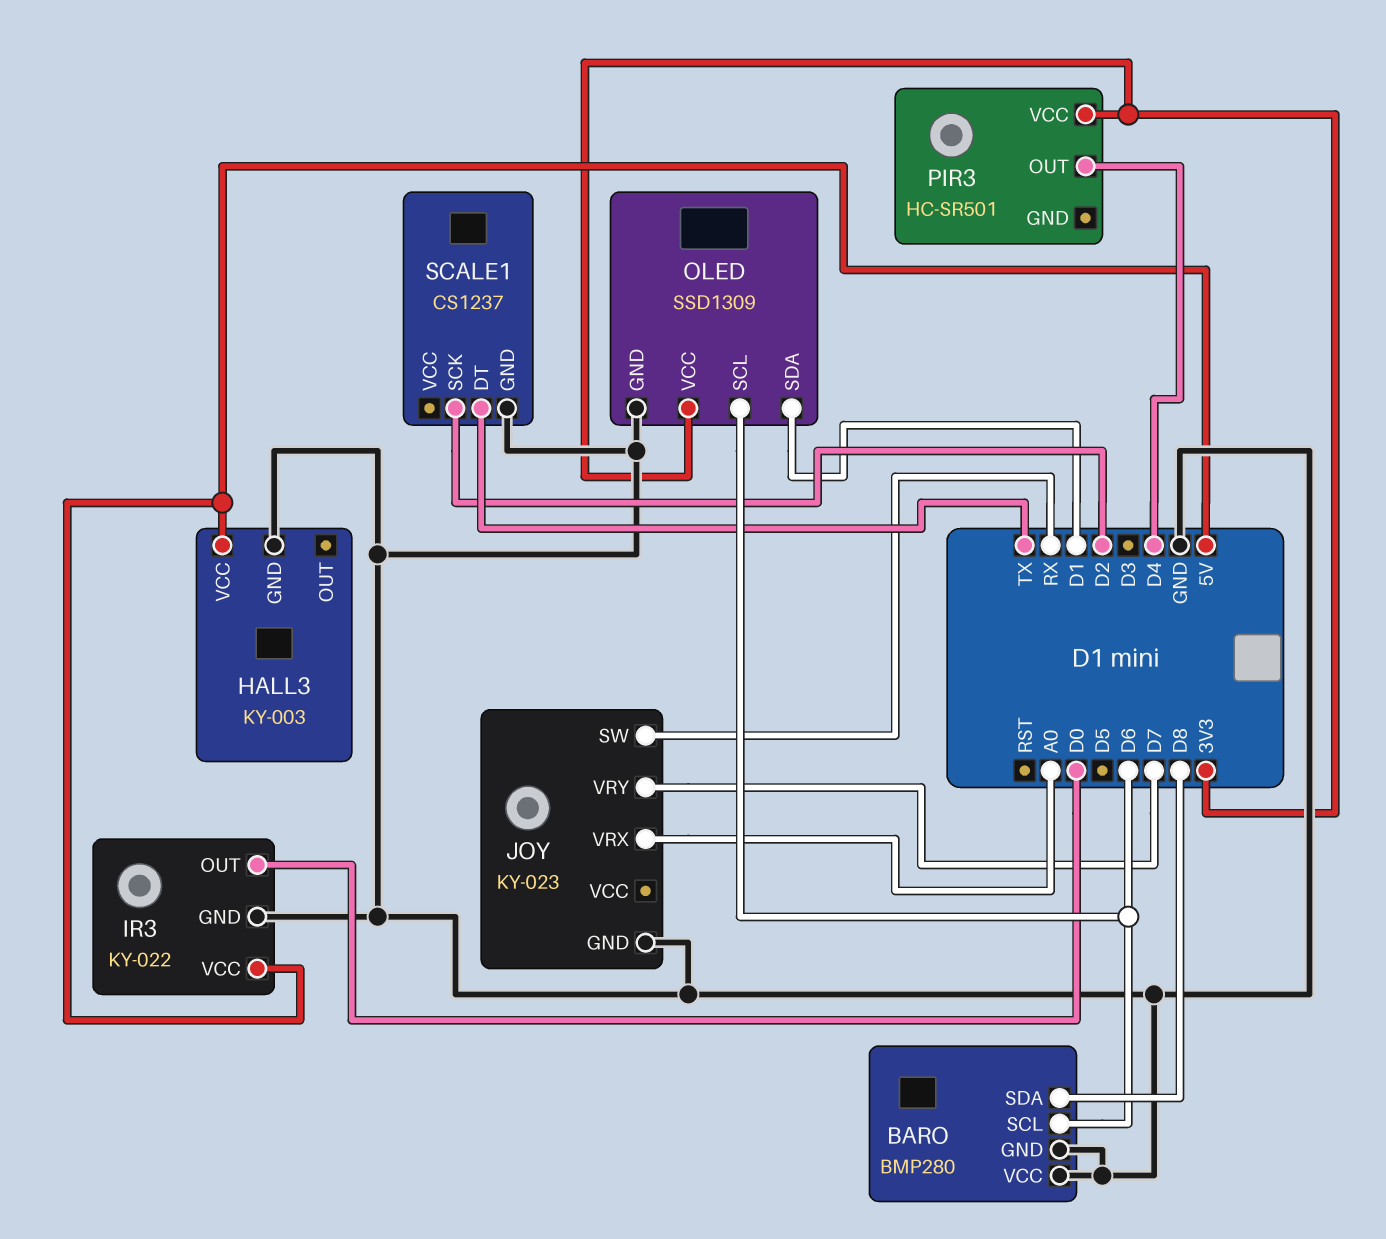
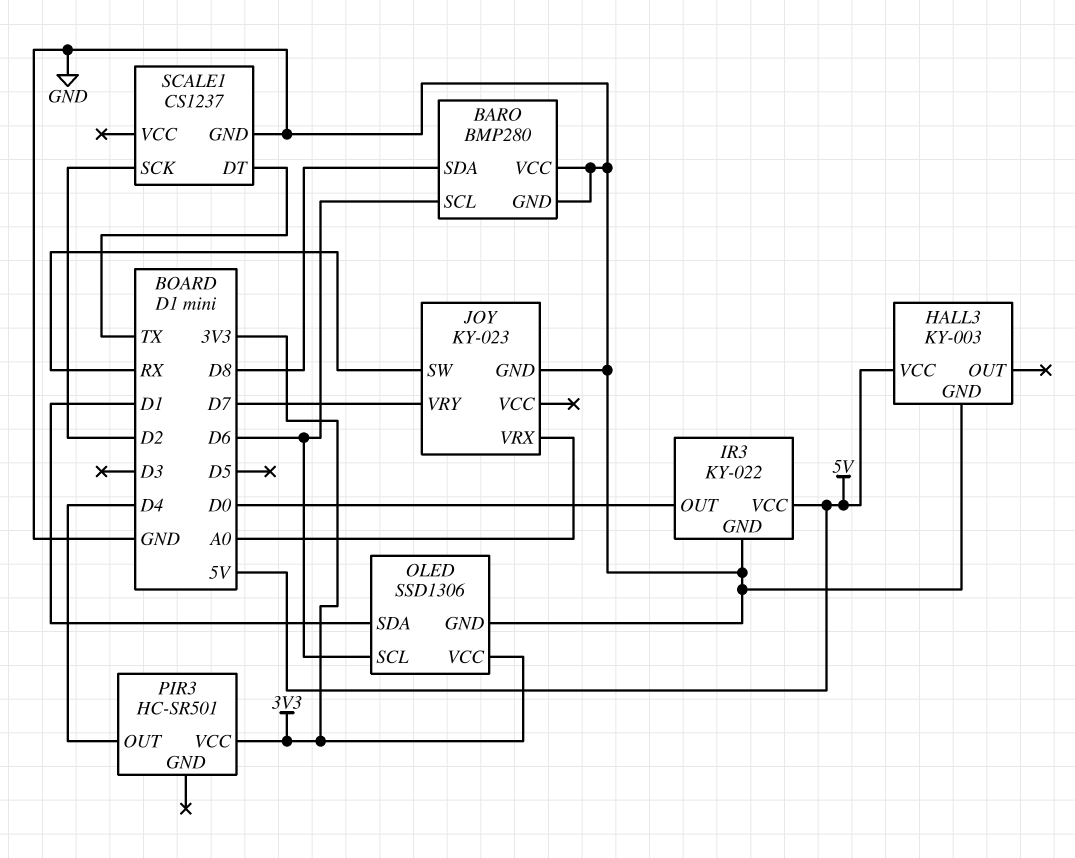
OLED: SSD1309 -> SSD1306

